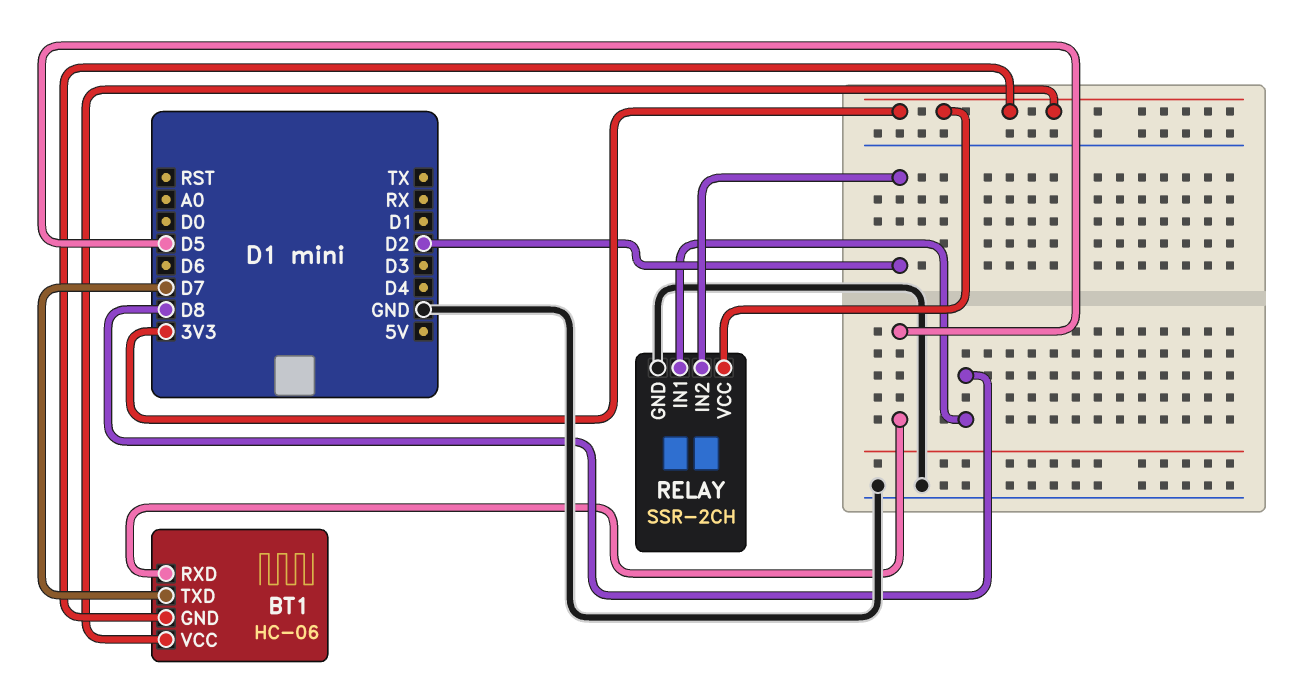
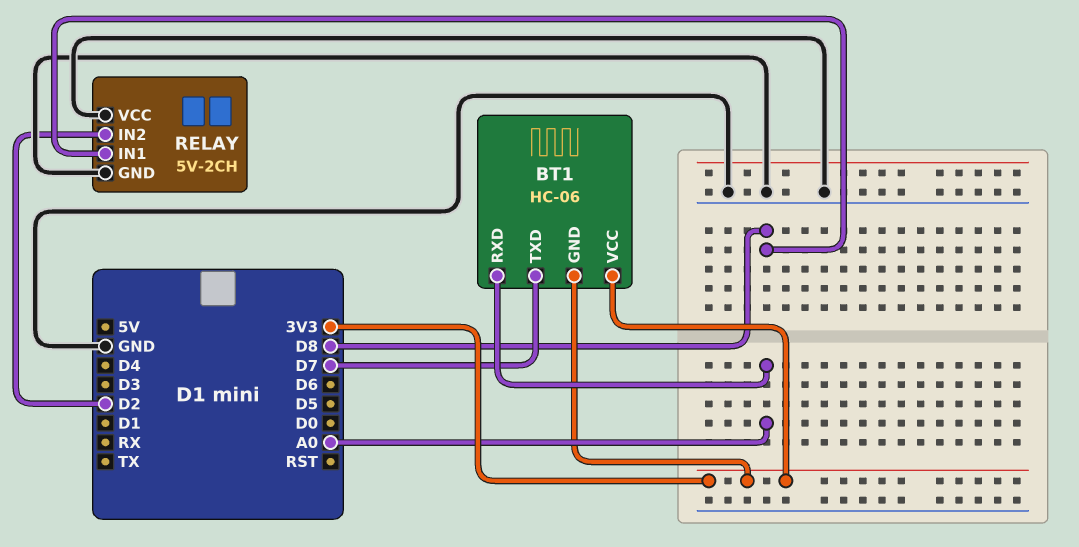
BT1 pin RXD: D5 -> A0
RELAY: SSR-2CH -> 5V-2CH
RELAY pin VCC: 3V3 -> GND

